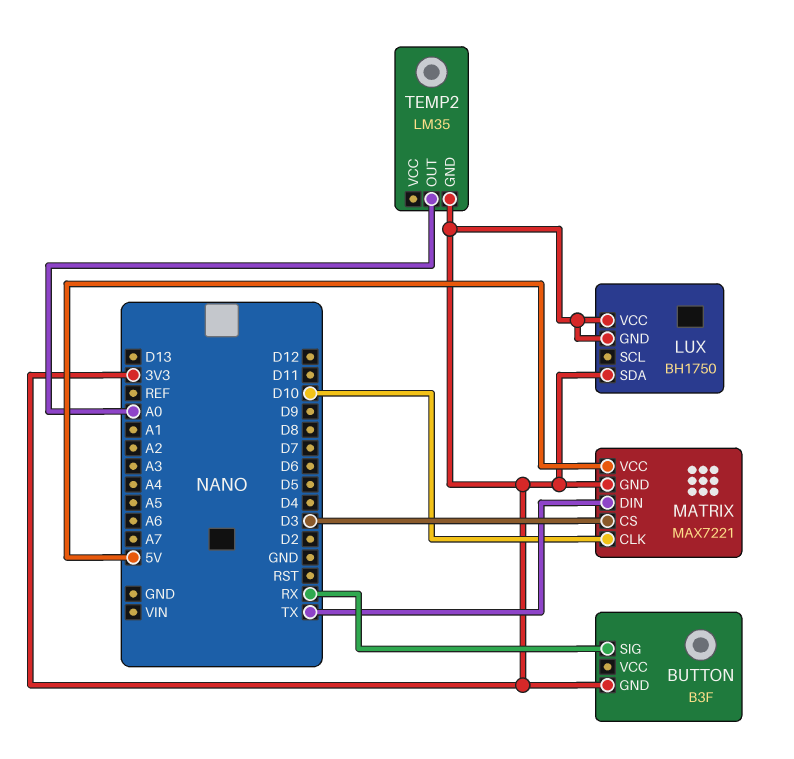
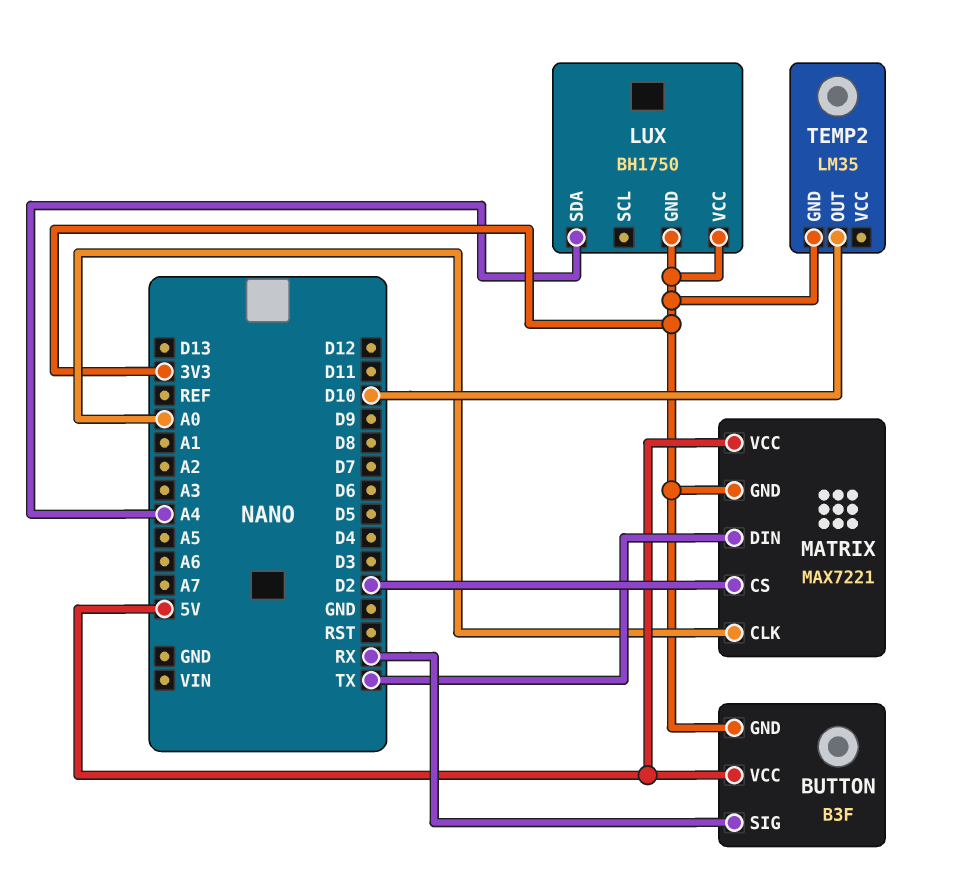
BUTTON pin VCC: none -> 5V
LUX pin SDA: 3V3 -> A4
MATRIX pin CLK: D10 -> A0
MATRIX pin CS: D3 -> D2
TEMP2 pin OUT: A0 -> D10

